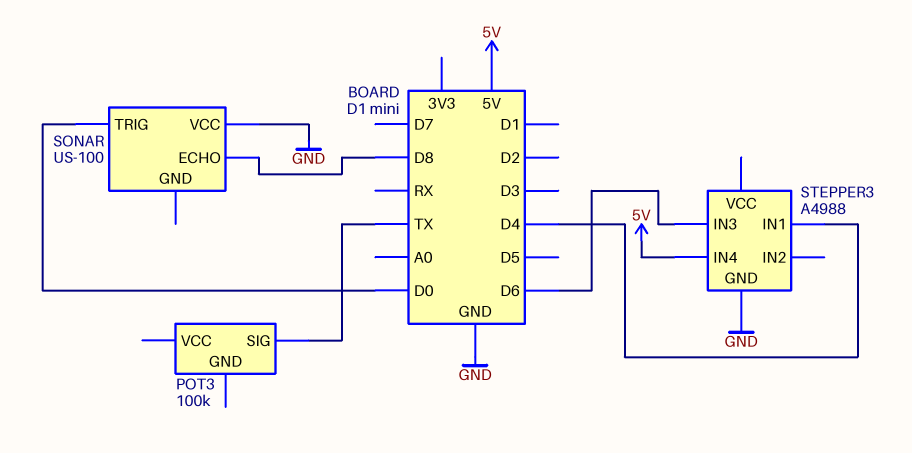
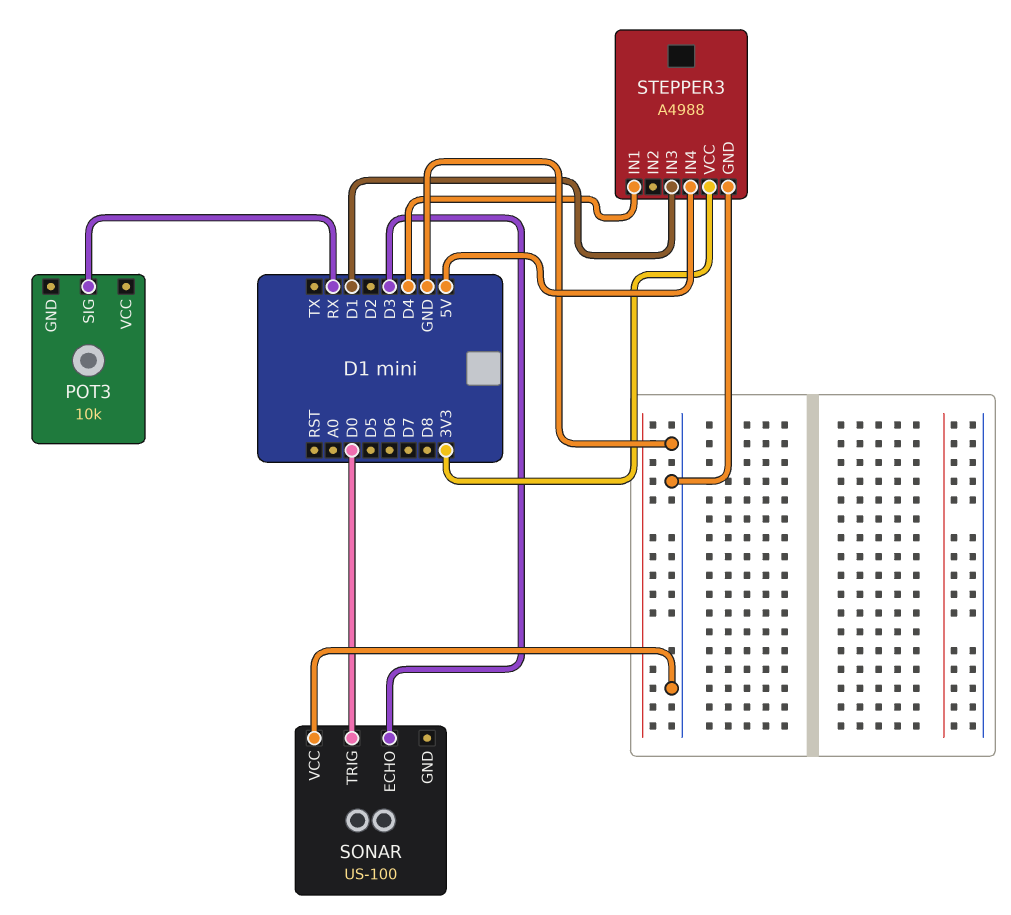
POT3: 100k -> 10k
POT3 pin SIG: TX -> RX
SONAR pin ECHO: D8 -> D3
STEPPER3 pin IN3: D6 -> D1
STEPPER3 pin VCC: none -> 3V3

